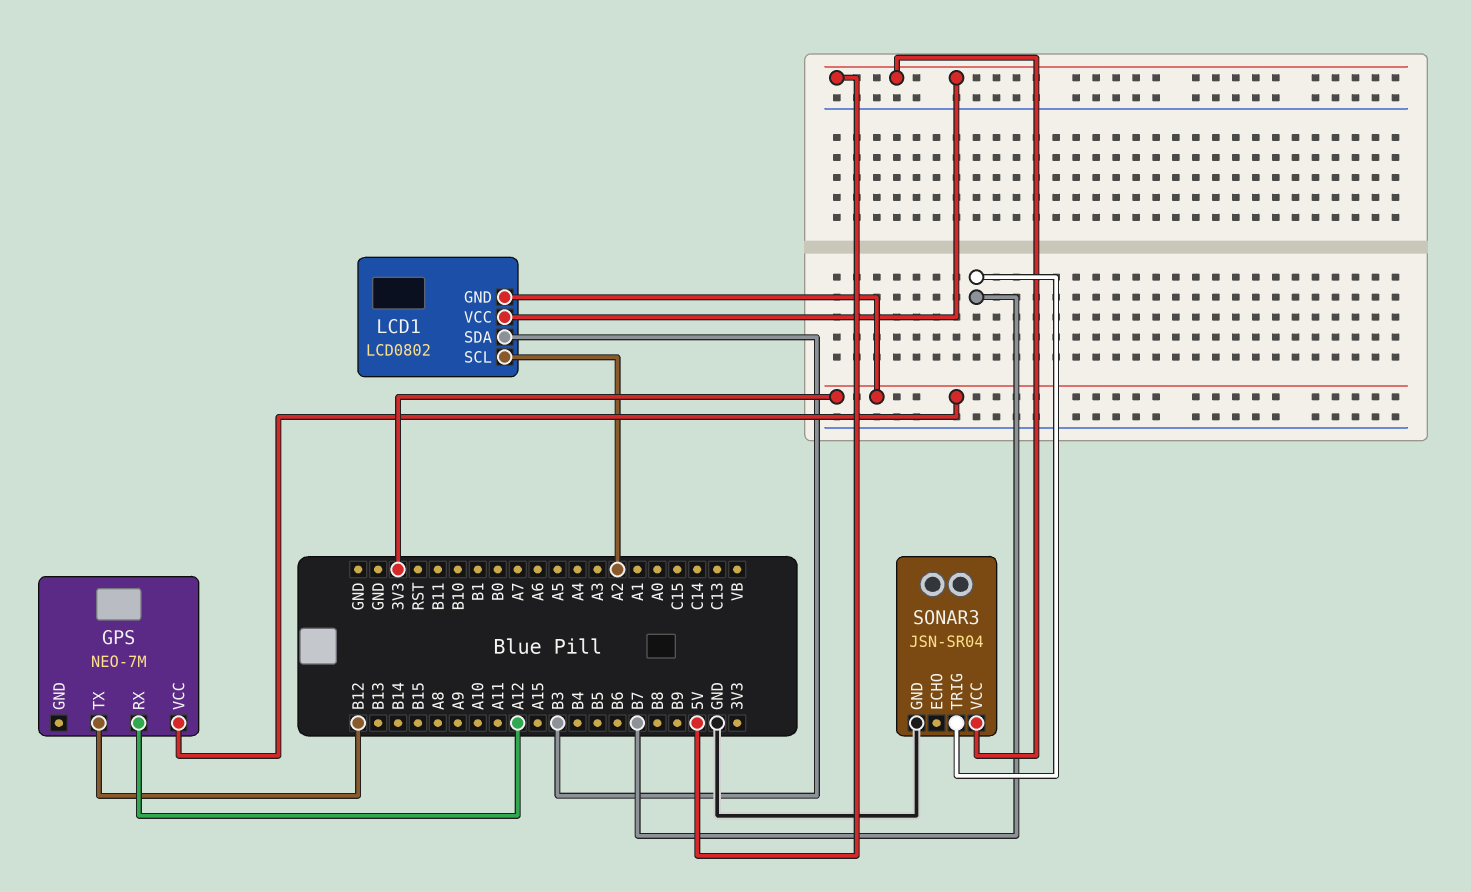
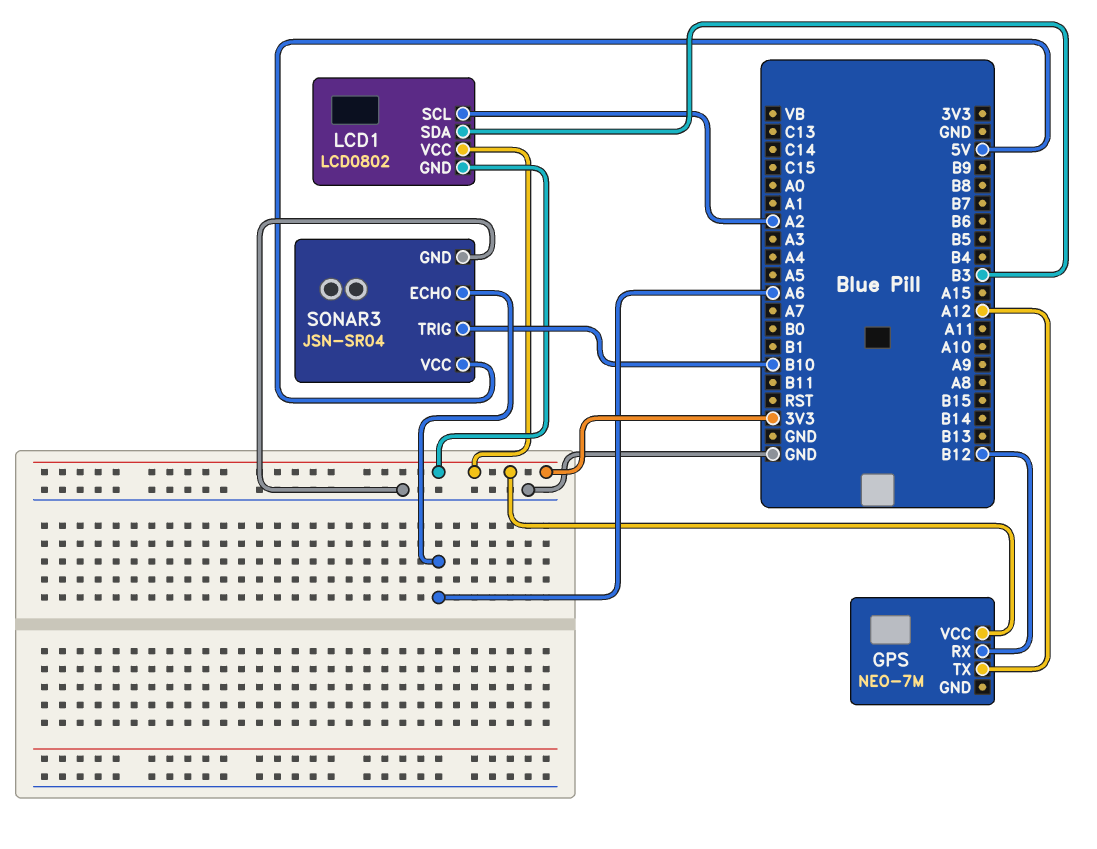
GPS pin RX: A12 -> B12
GPS pin TX: B12 -> A12
LCD1 pin VCC: 5V -> 3V3
SONAR3 pin ECHO: none -> A6
SONAR3 pin TRIG: B7 -> B10

